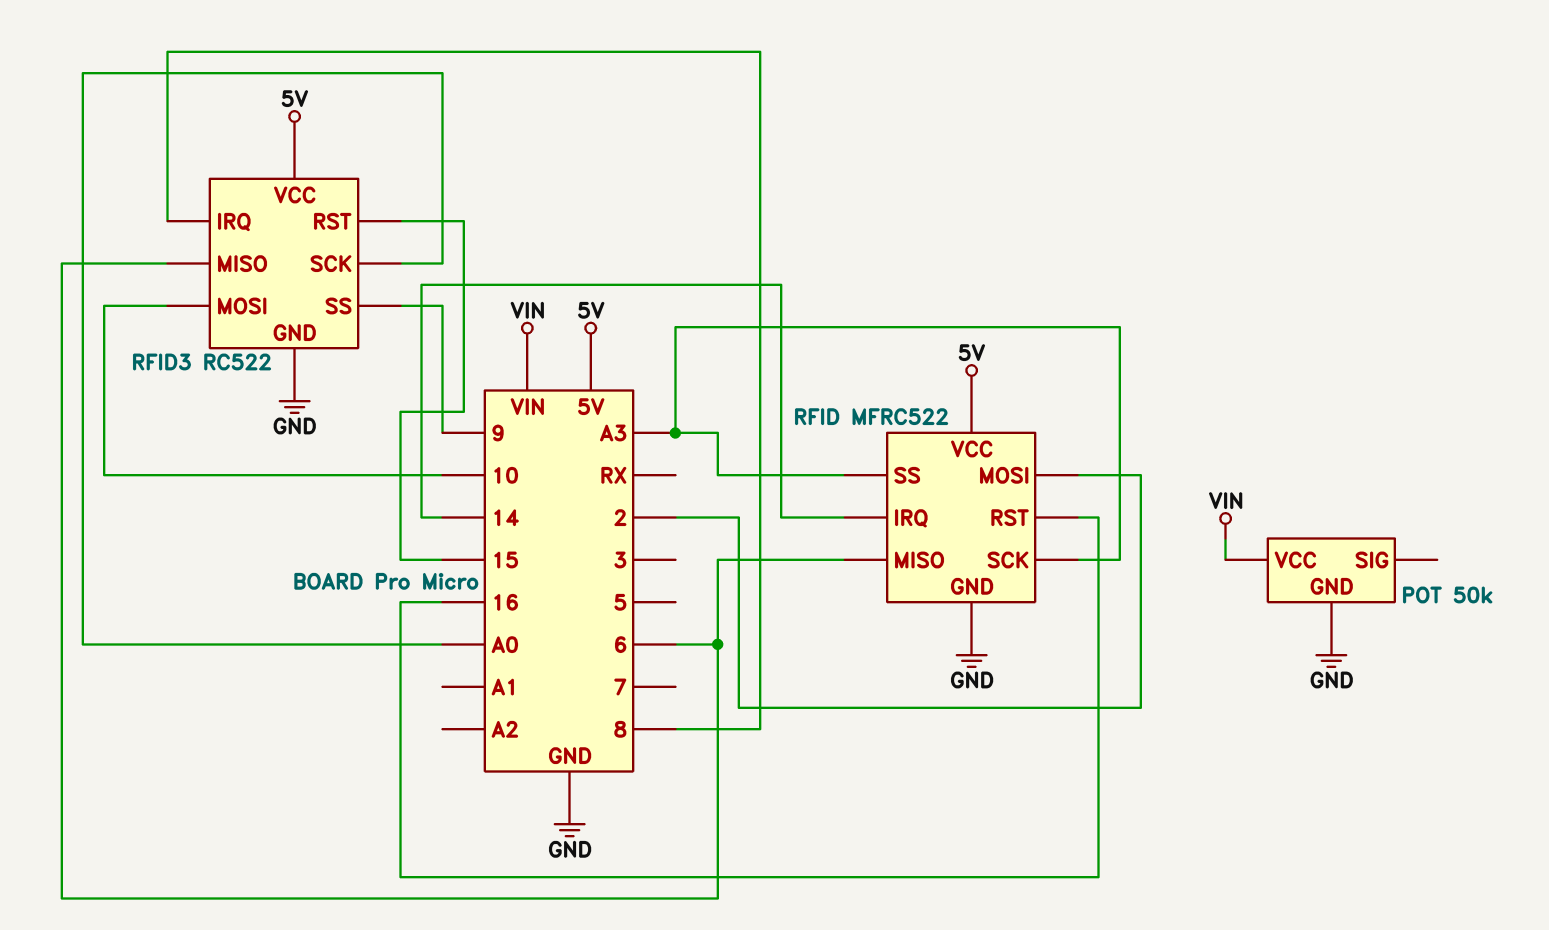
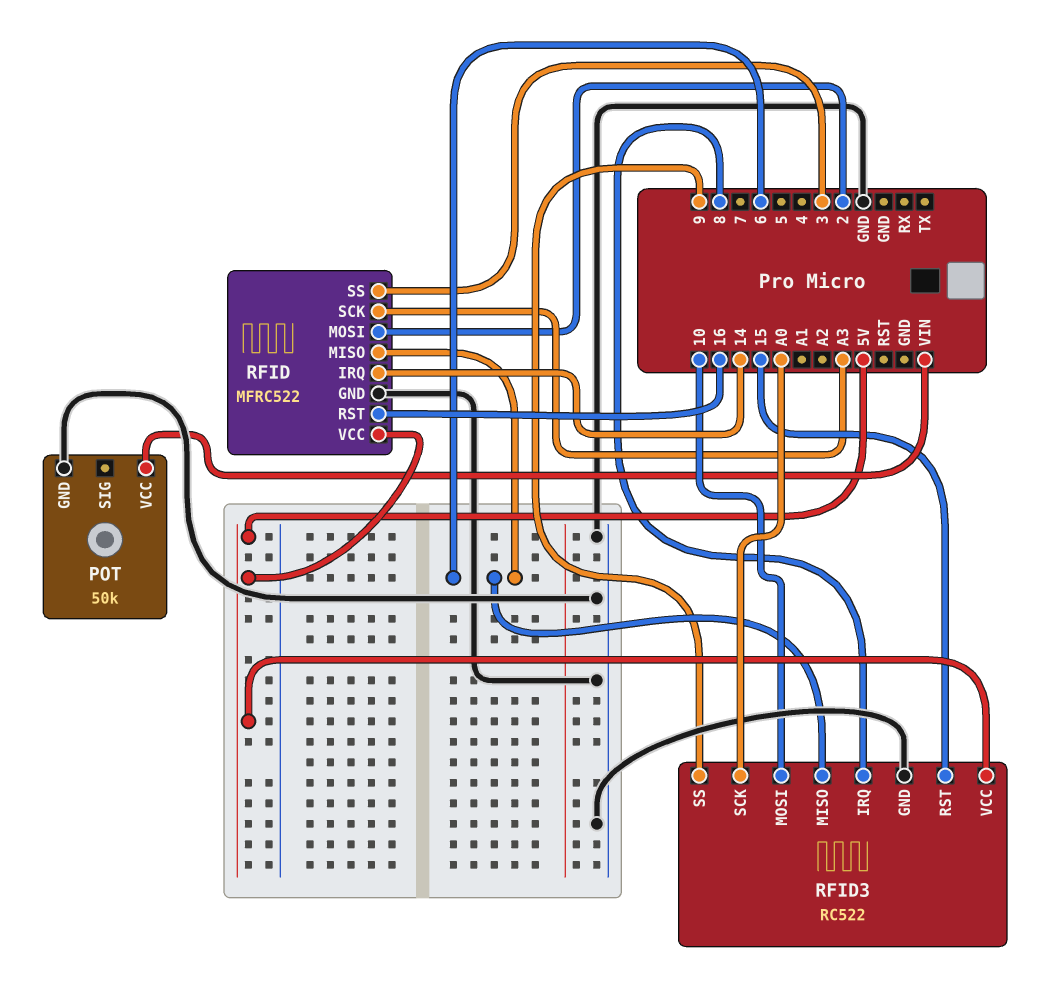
RFID pin SS: A3 -> 3

